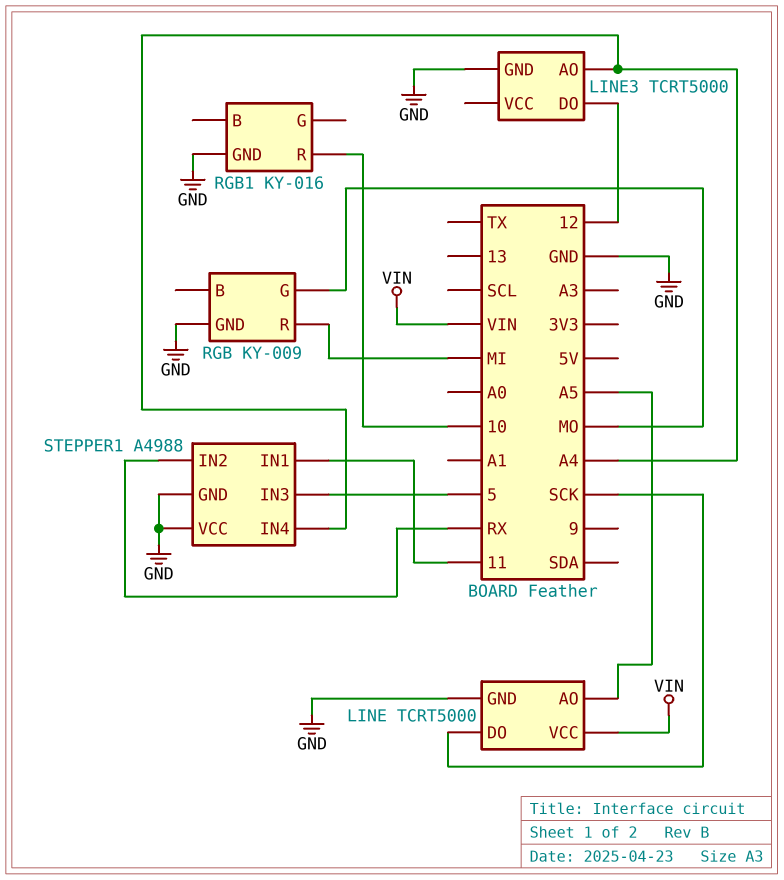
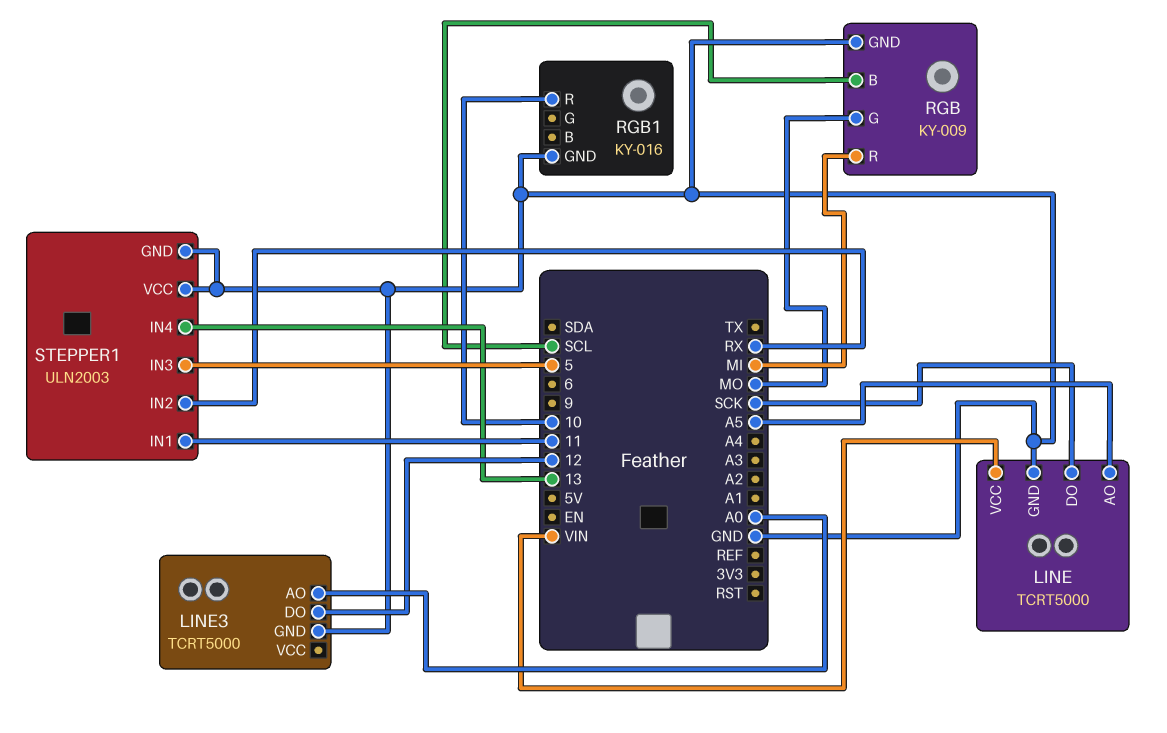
LINE3 pin AO: A4 -> A0
RGB pin B: none -> SCL
STEPPER1: A4988 -> ULN2003
STEPPER1 pin IN4: A4 -> 13

